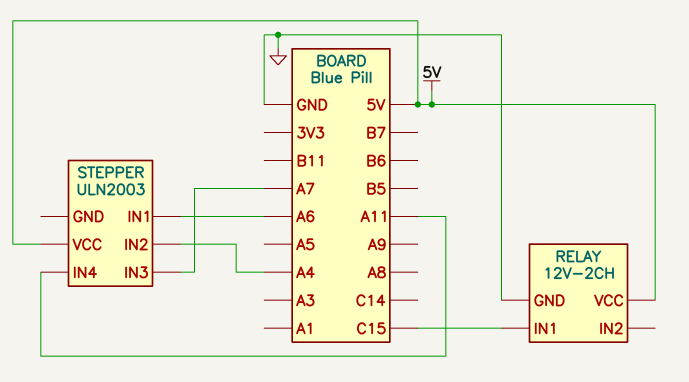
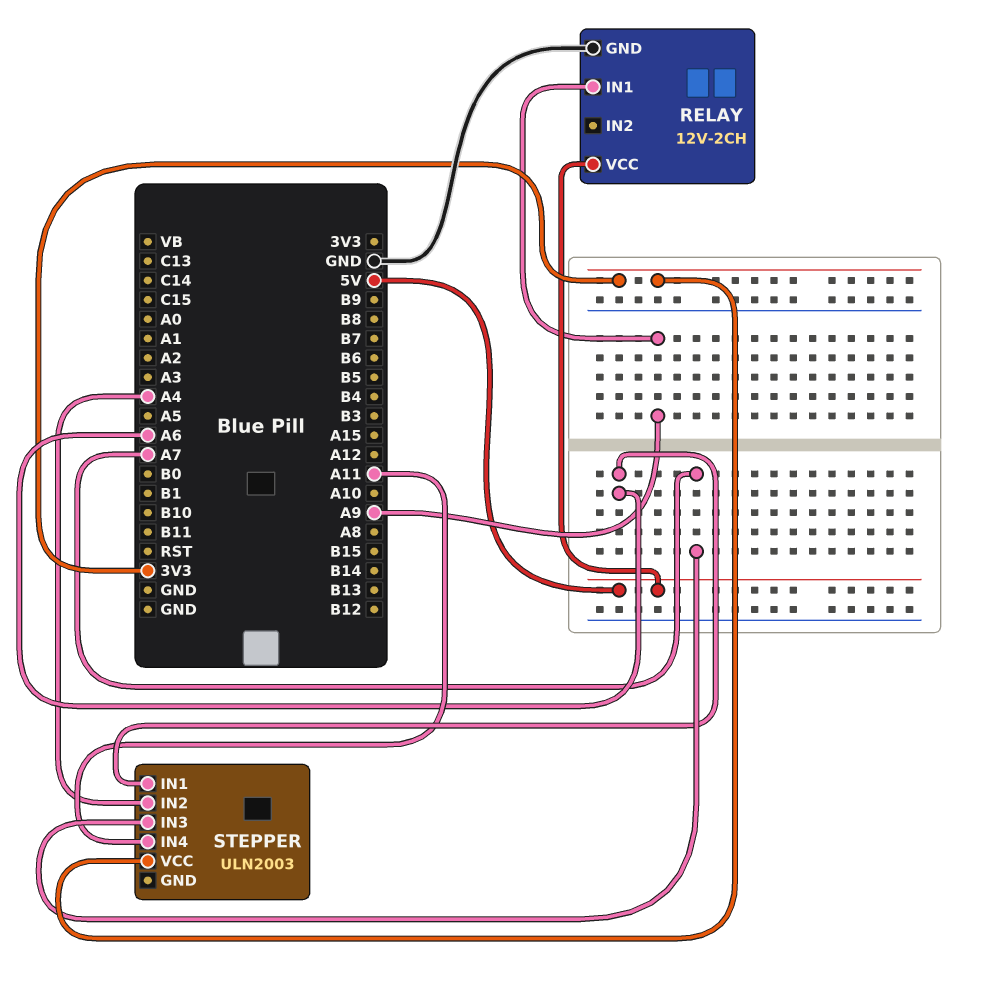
RELAY pin IN1: C15 -> A9
STEPPER pin VCC: 5V -> 3V3

